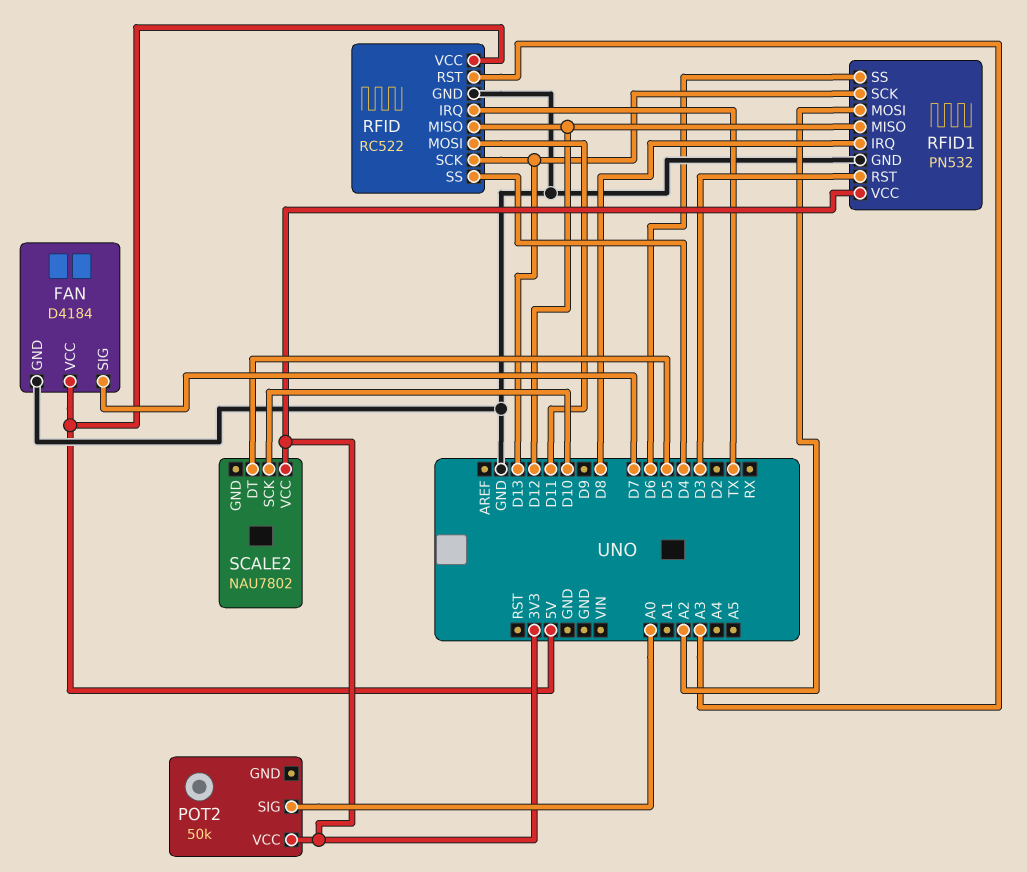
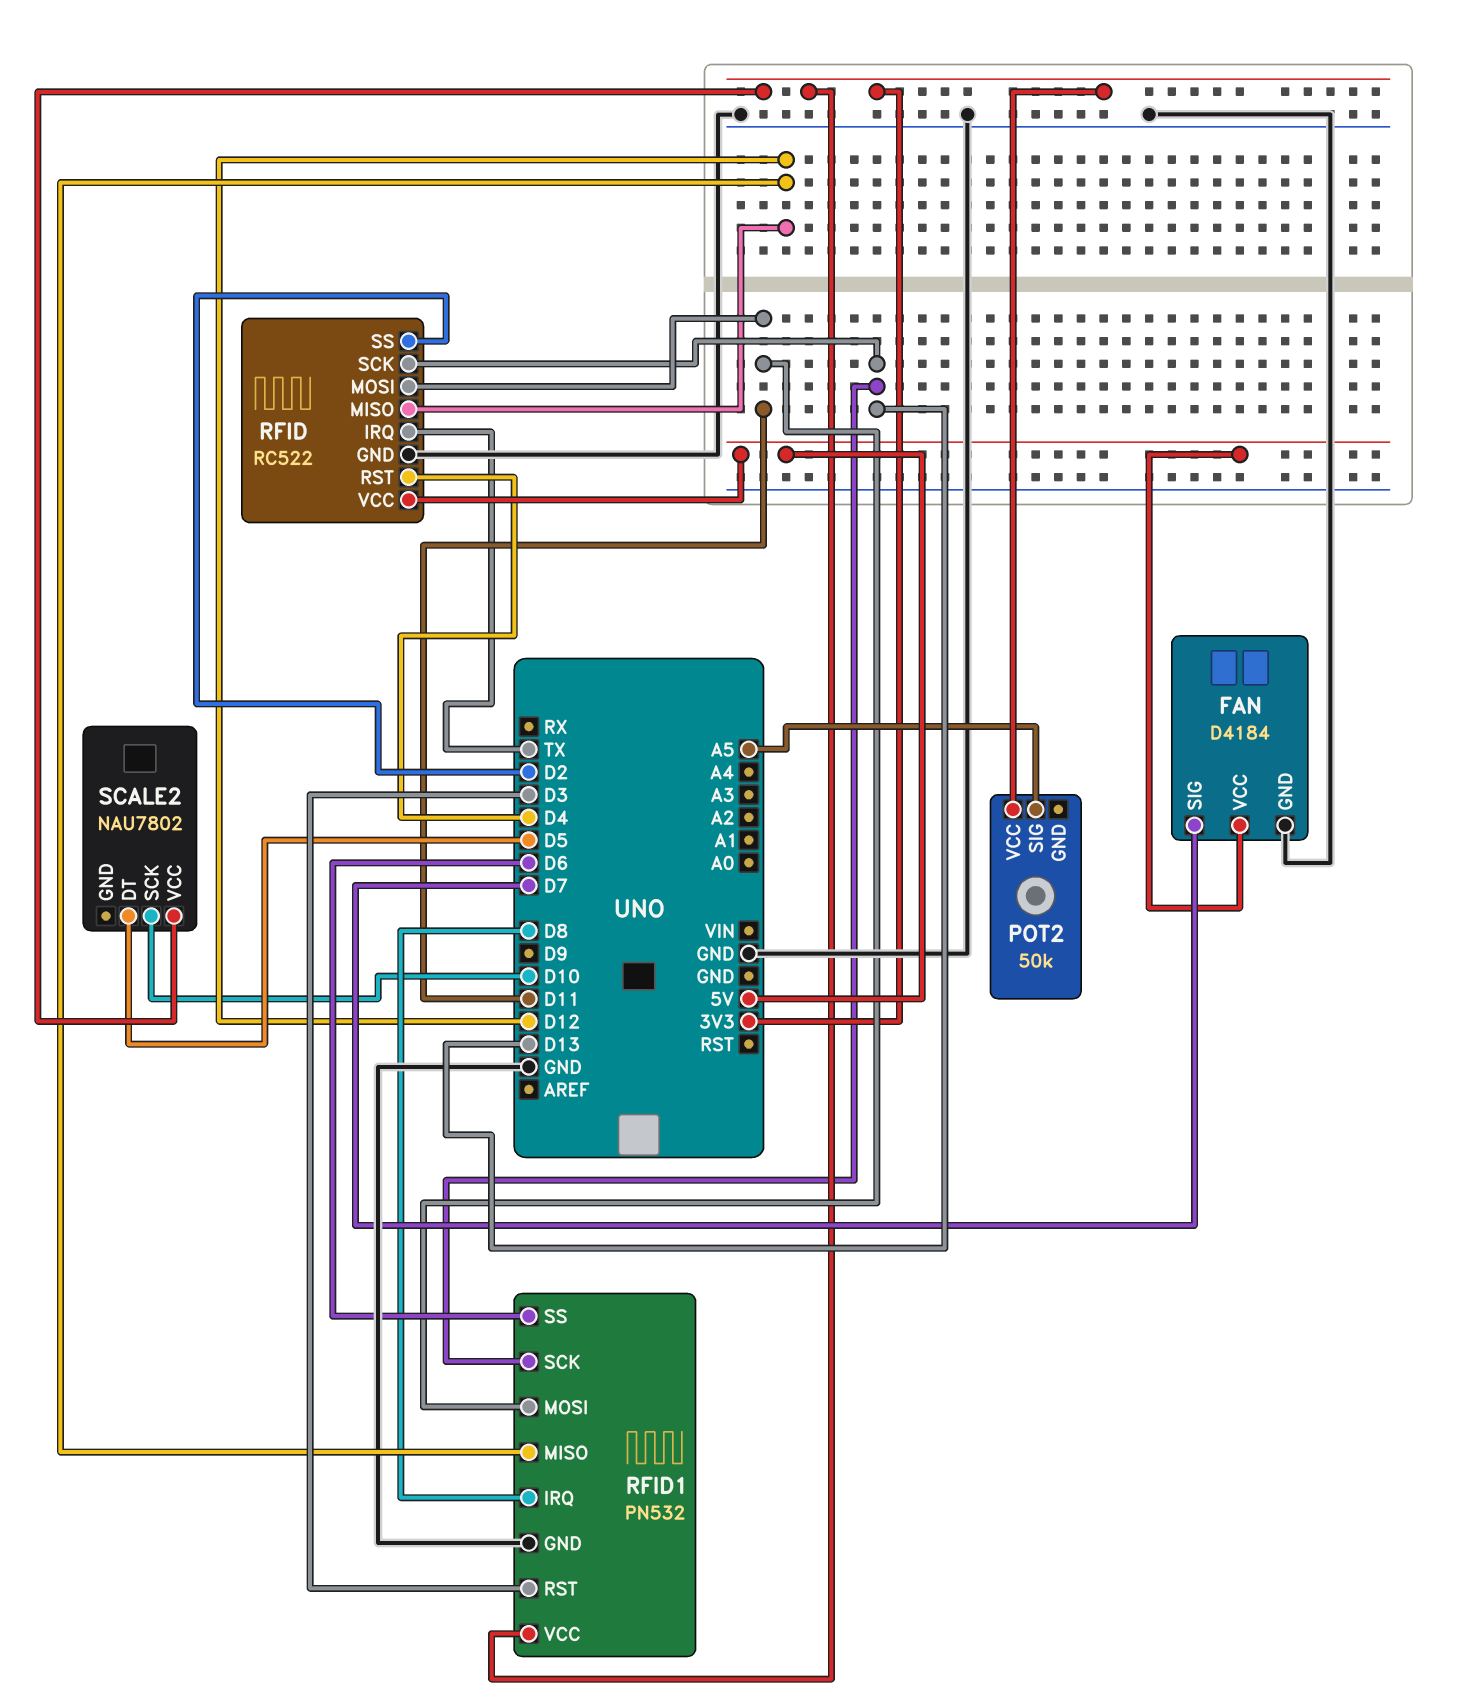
POT2 pin SIG: A0 -> A5
RFID pin RST: A3 -> D4
RFID pin SS: D4 -> D2
RFID1 pin MOSI: A2 -> D11

